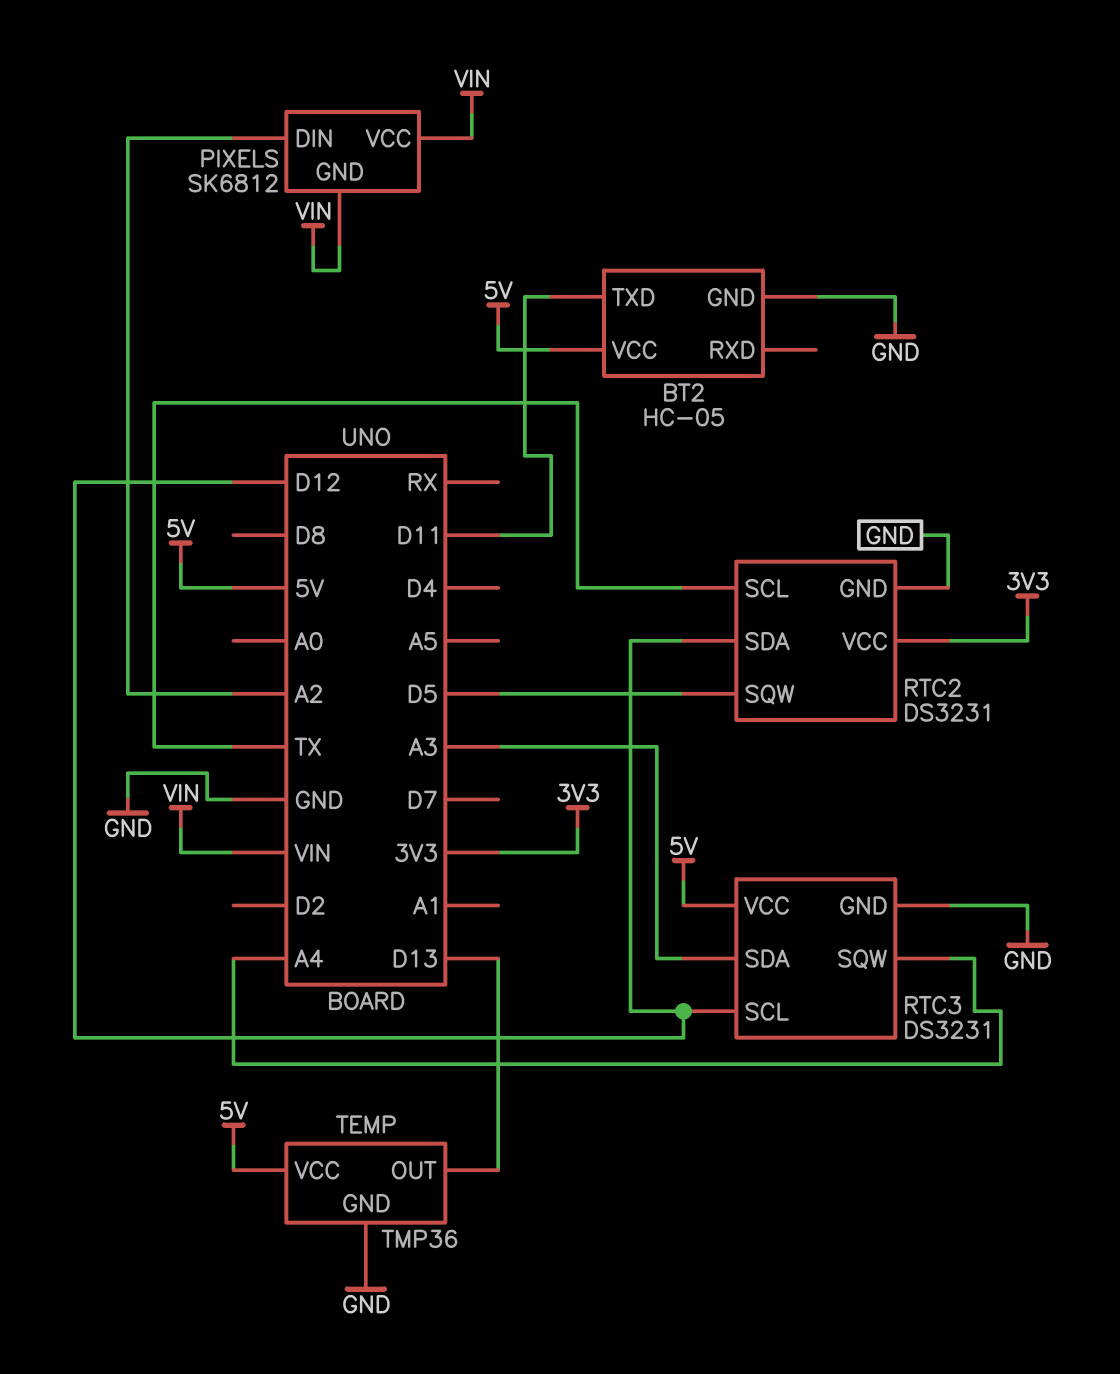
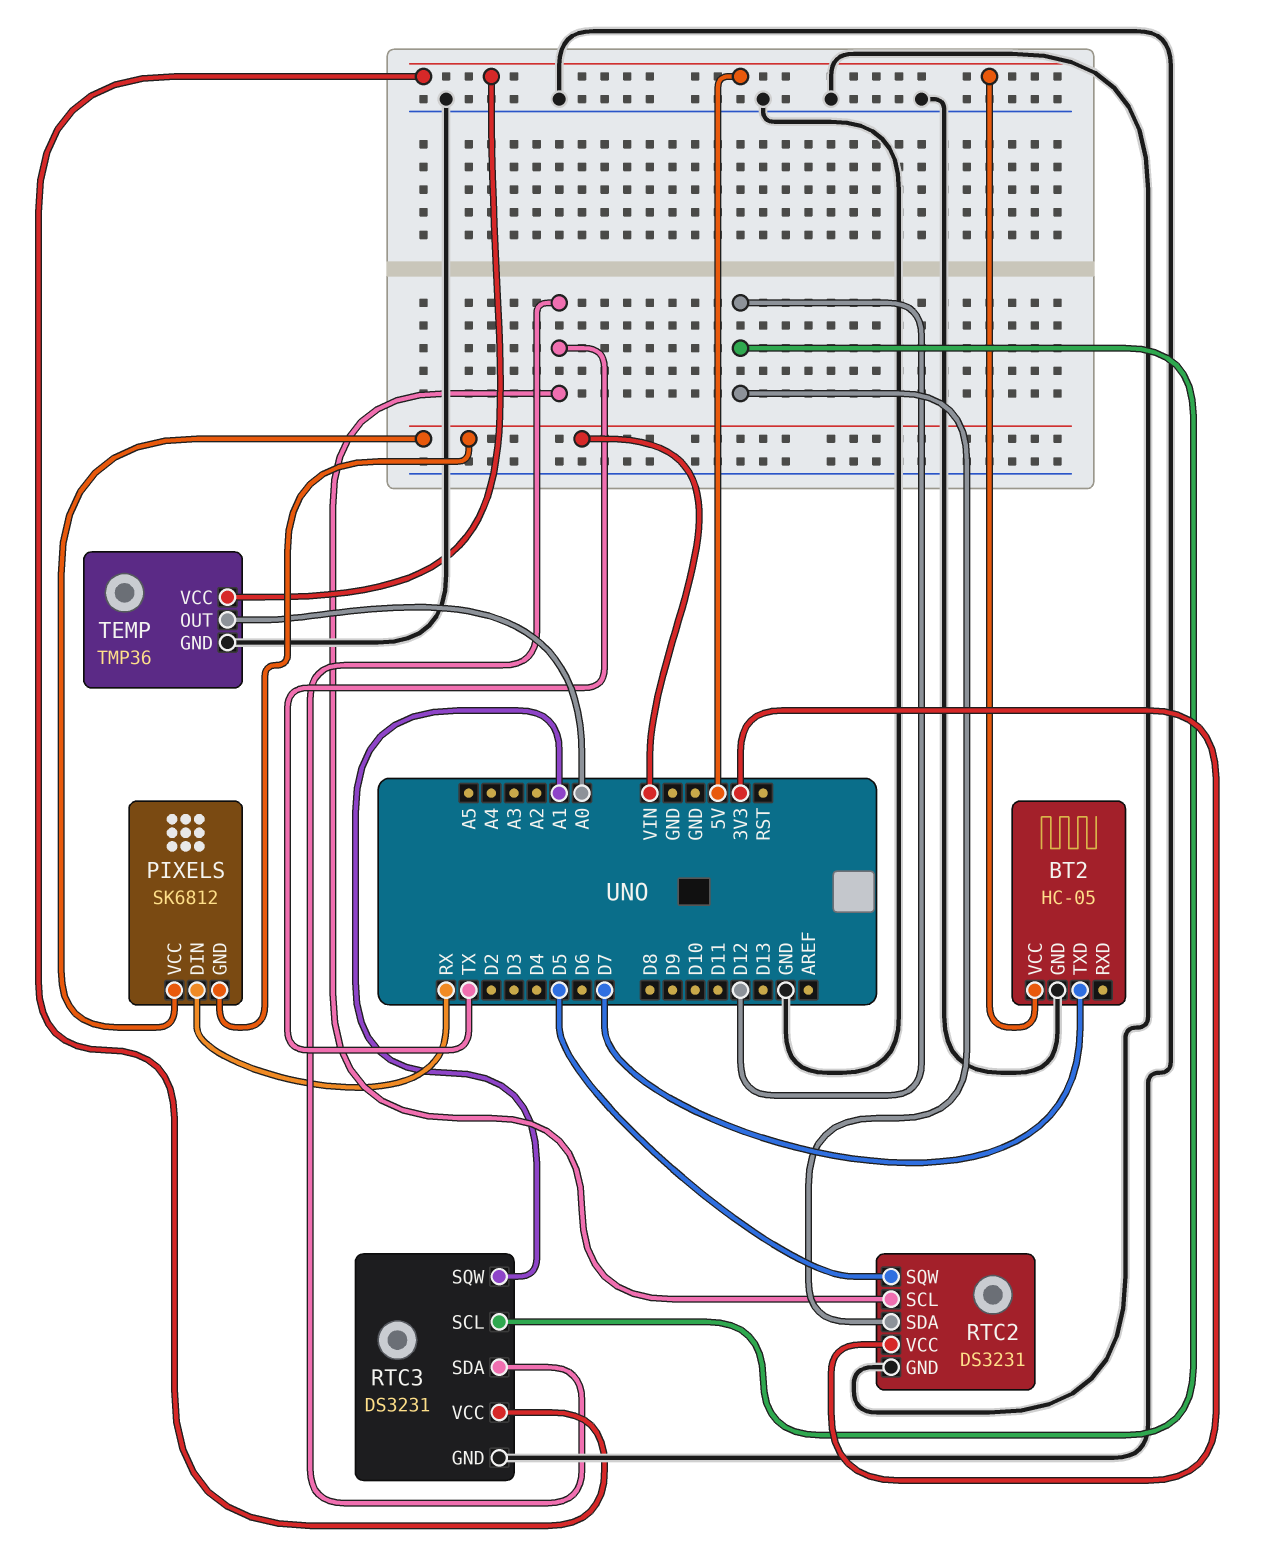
BT2 pin TXD: D11 -> D7
PIXELS pin DIN: A2 -> RX
RTC3 pin SDA: A3 -> TX
RTC3 pin SQW: A4 -> A1
TEMP pin OUT: D13 -> A0

